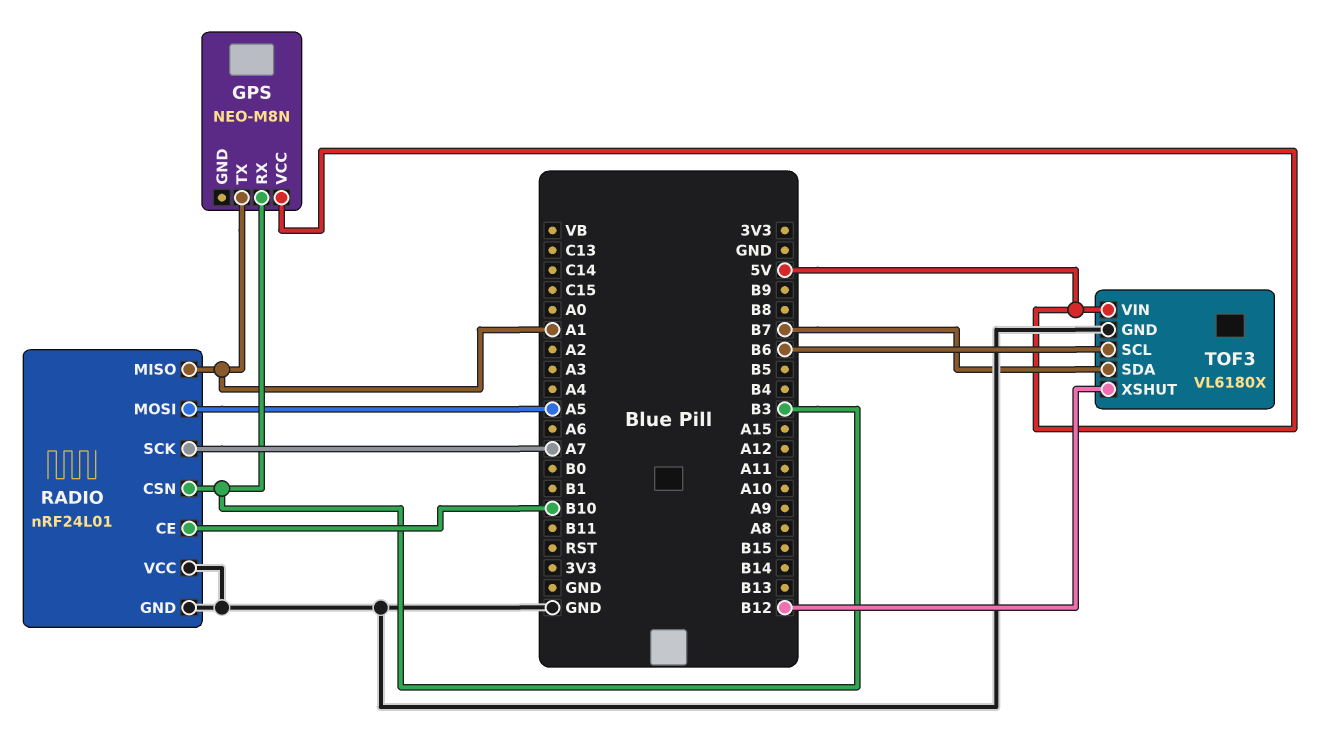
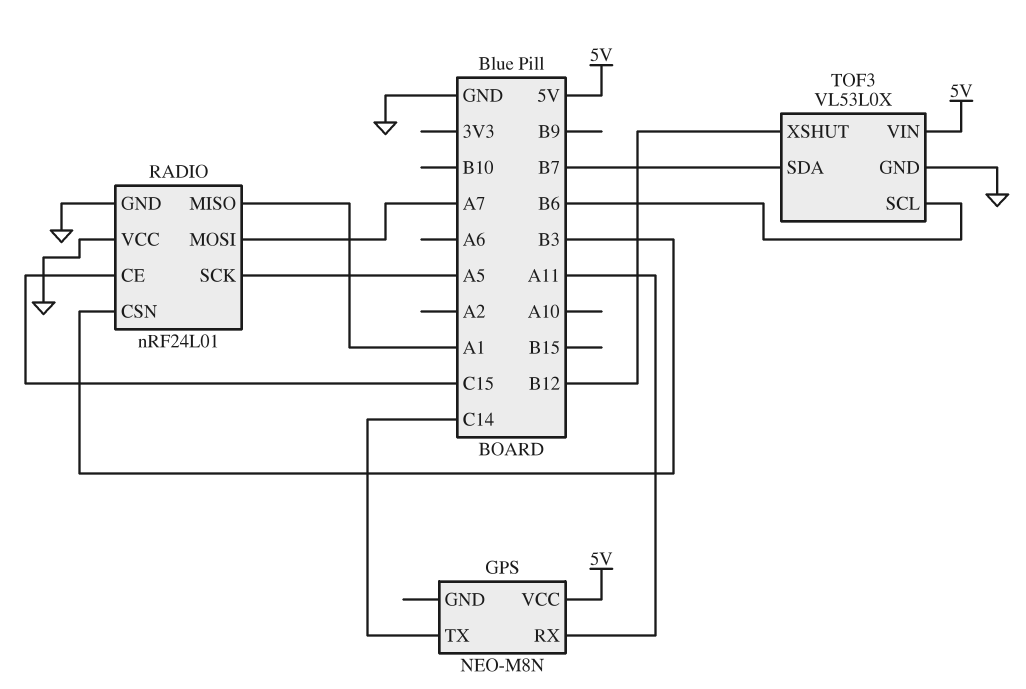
GPS pin RX: B3 -> A11
GPS pin TX: A1 -> C14
RADIO pin CE: B10 -> C15
RADIO pin MOSI: A5 -> A7
RADIO pin SCK: A7 -> A5
TOF3: VL6180X -> VL53L0X

